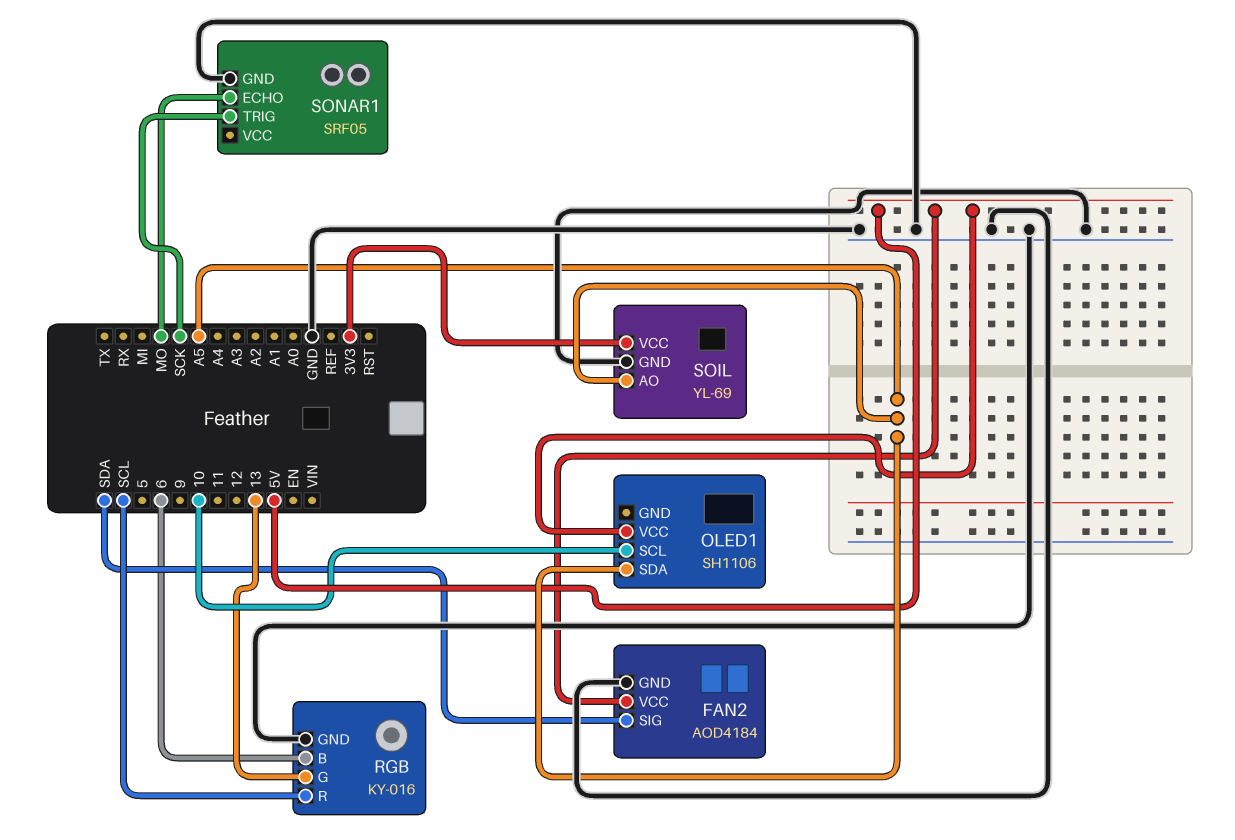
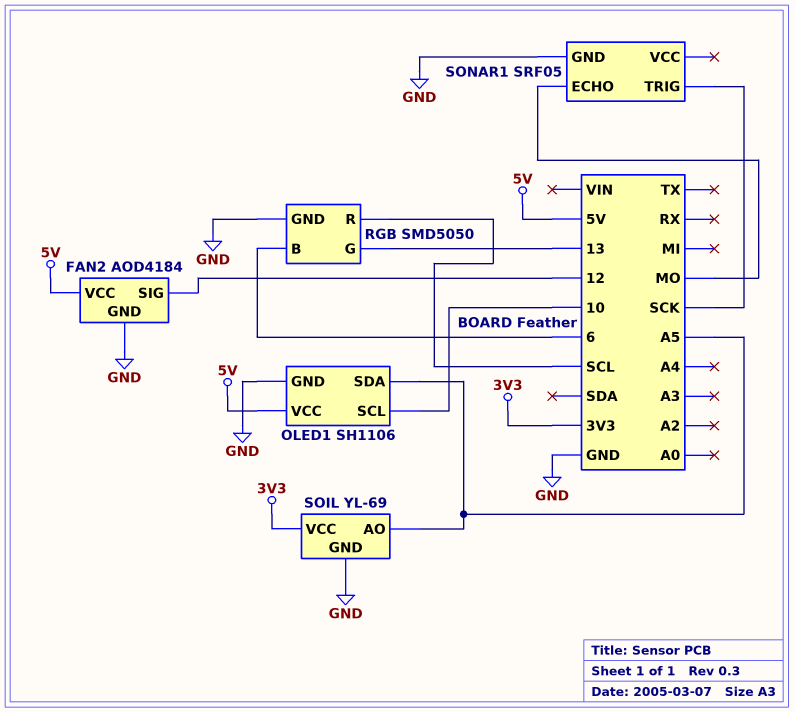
FAN2 pin SIG: SDA -> 12
OLED1 pin GND: none -> GND
RGB: KY-016 -> SMD5050

